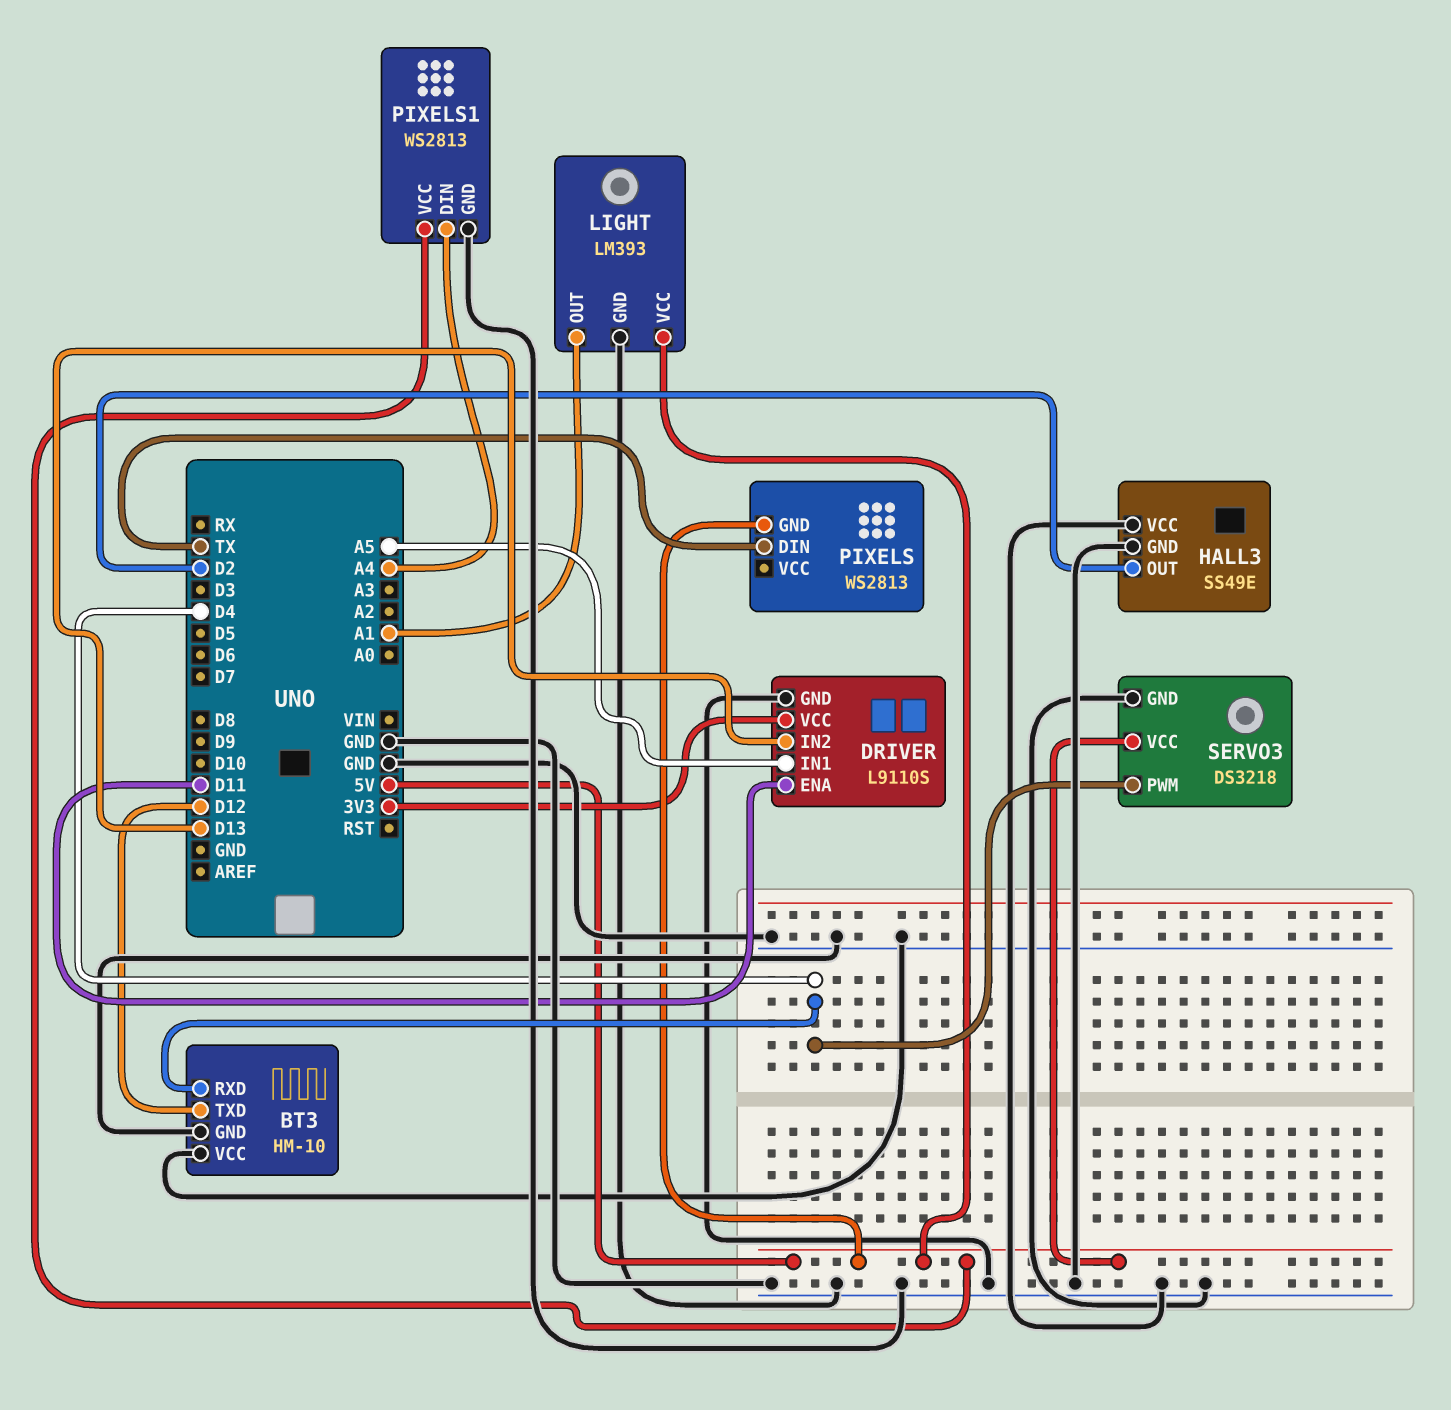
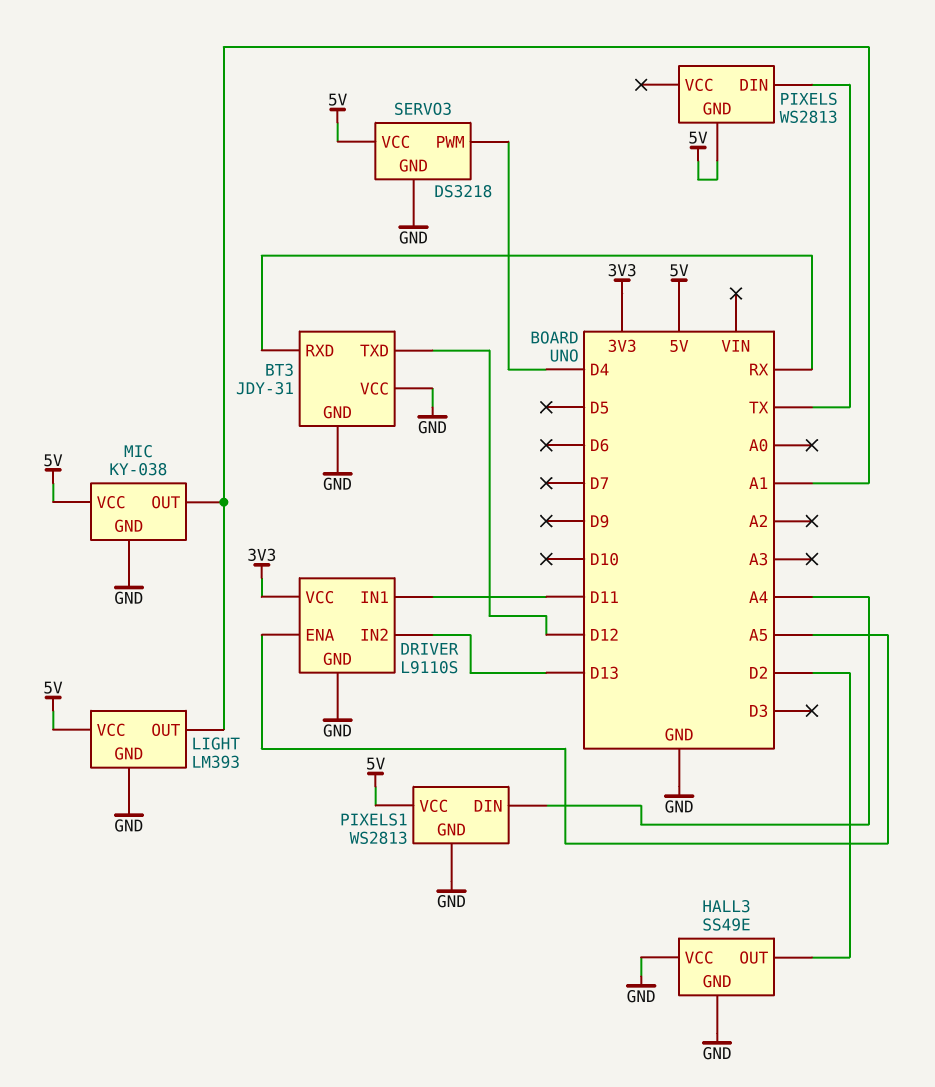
BT3: HM-10 -> JDY-31
BT3 pin RXD: D4 -> RX
DRIVER pin ENA: D11 -> A5
DRIVER pin IN1: A5 -> D11
MIC: none -> KY-038
MIC pin GND: none -> GND
MIC pin OUT: none -> A1
MIC pin VCC: none -> 5V

